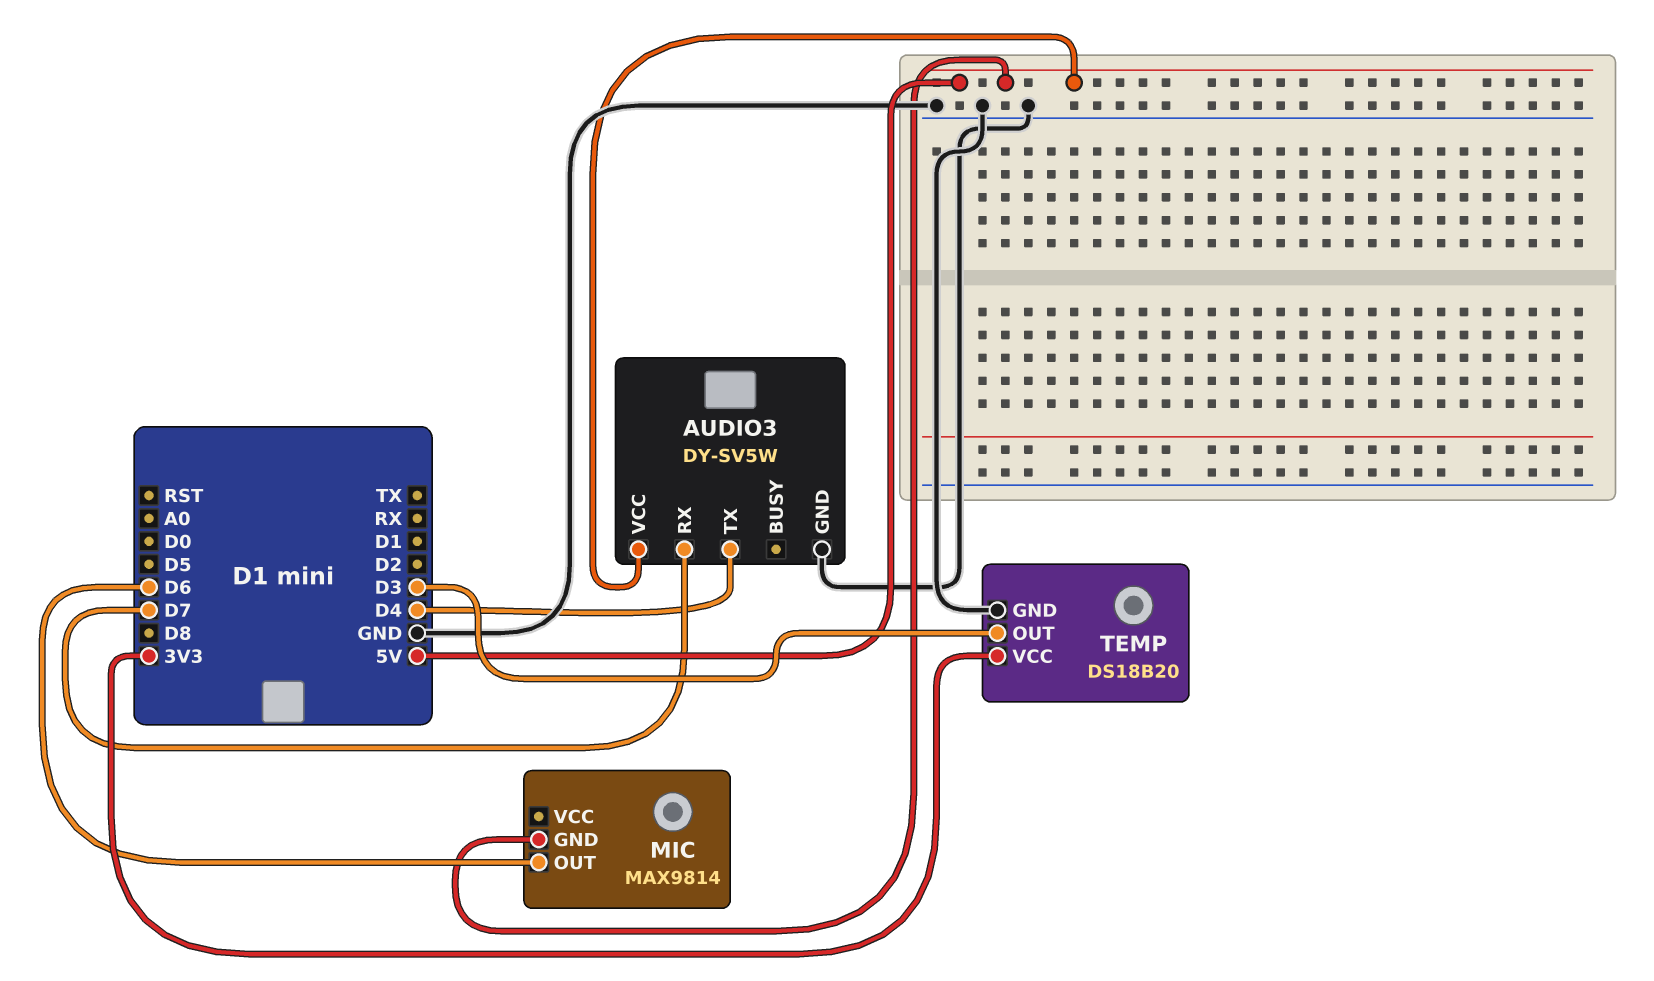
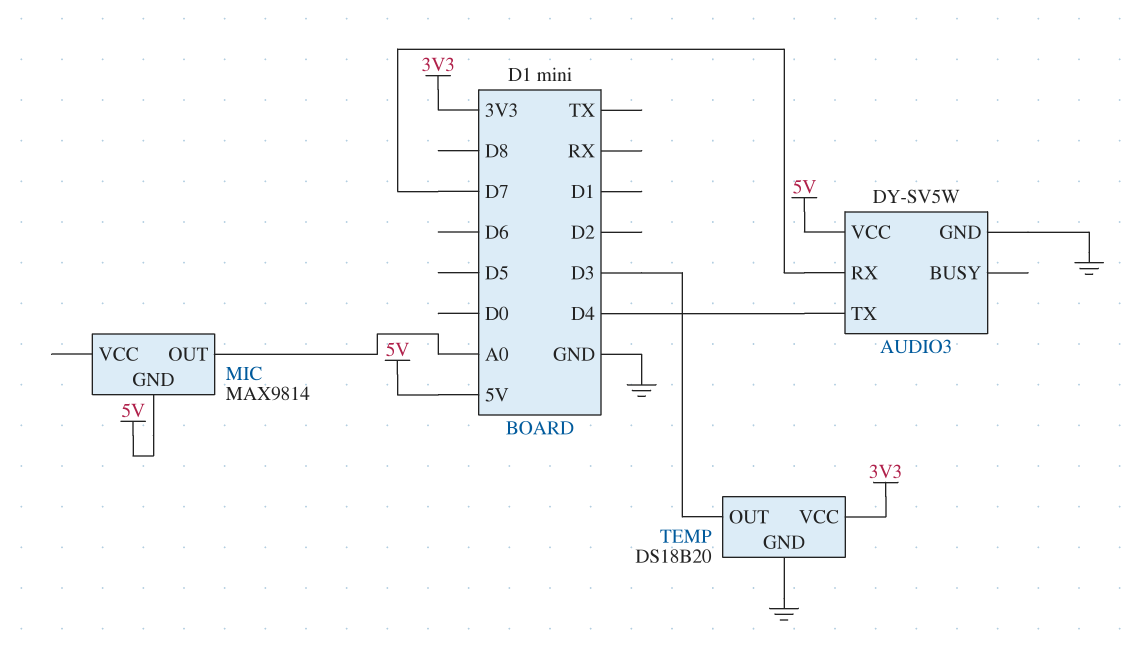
MIC pin OUT: D6 -> A0

